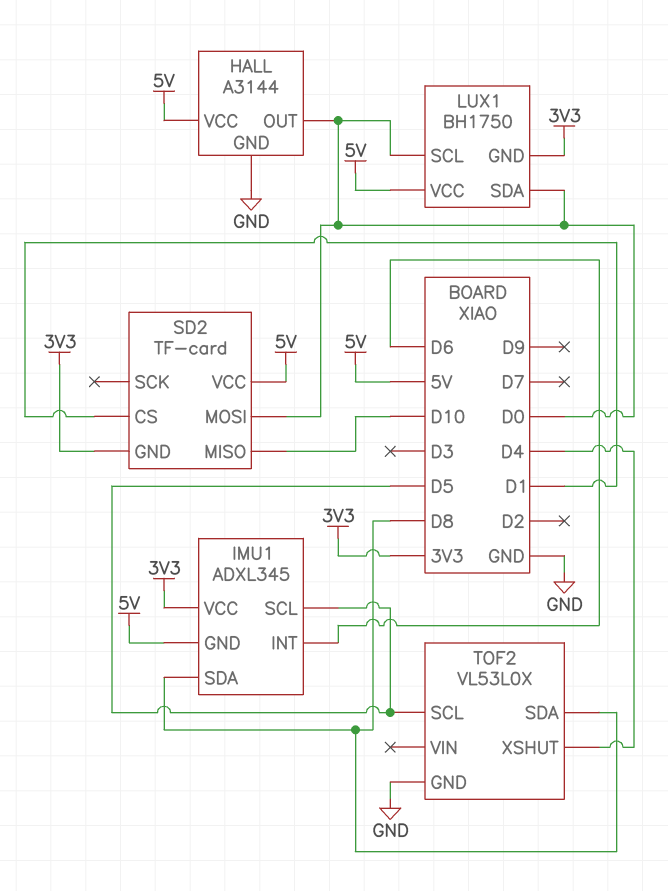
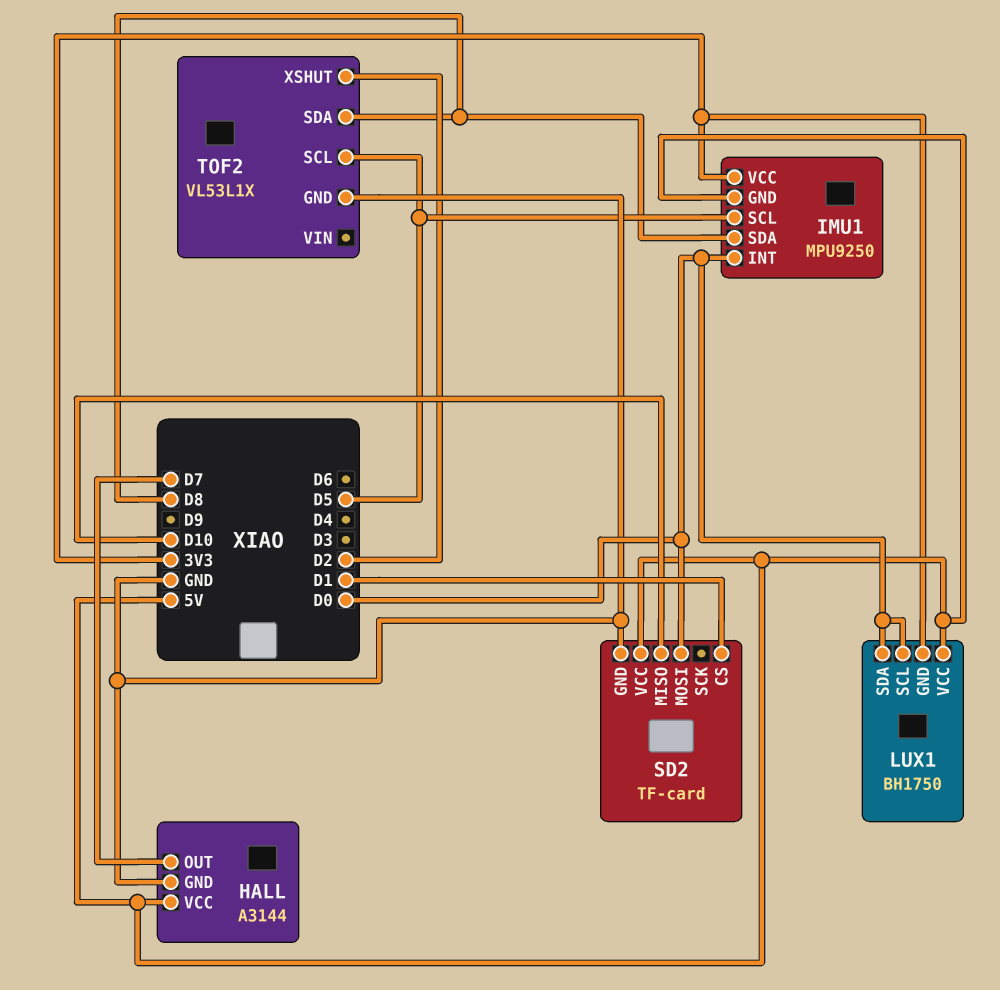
HALL pin OUT: D0 -> D7
IMU1: ADXL345 -> MPU9250
IMU1 pin INT: D6 -> D0
SD2 pin GND: 3V3 -> GND
TOF2: VL53L0X -> VL53L1X
TOF2 pin XSHUT: D4 -> D2

